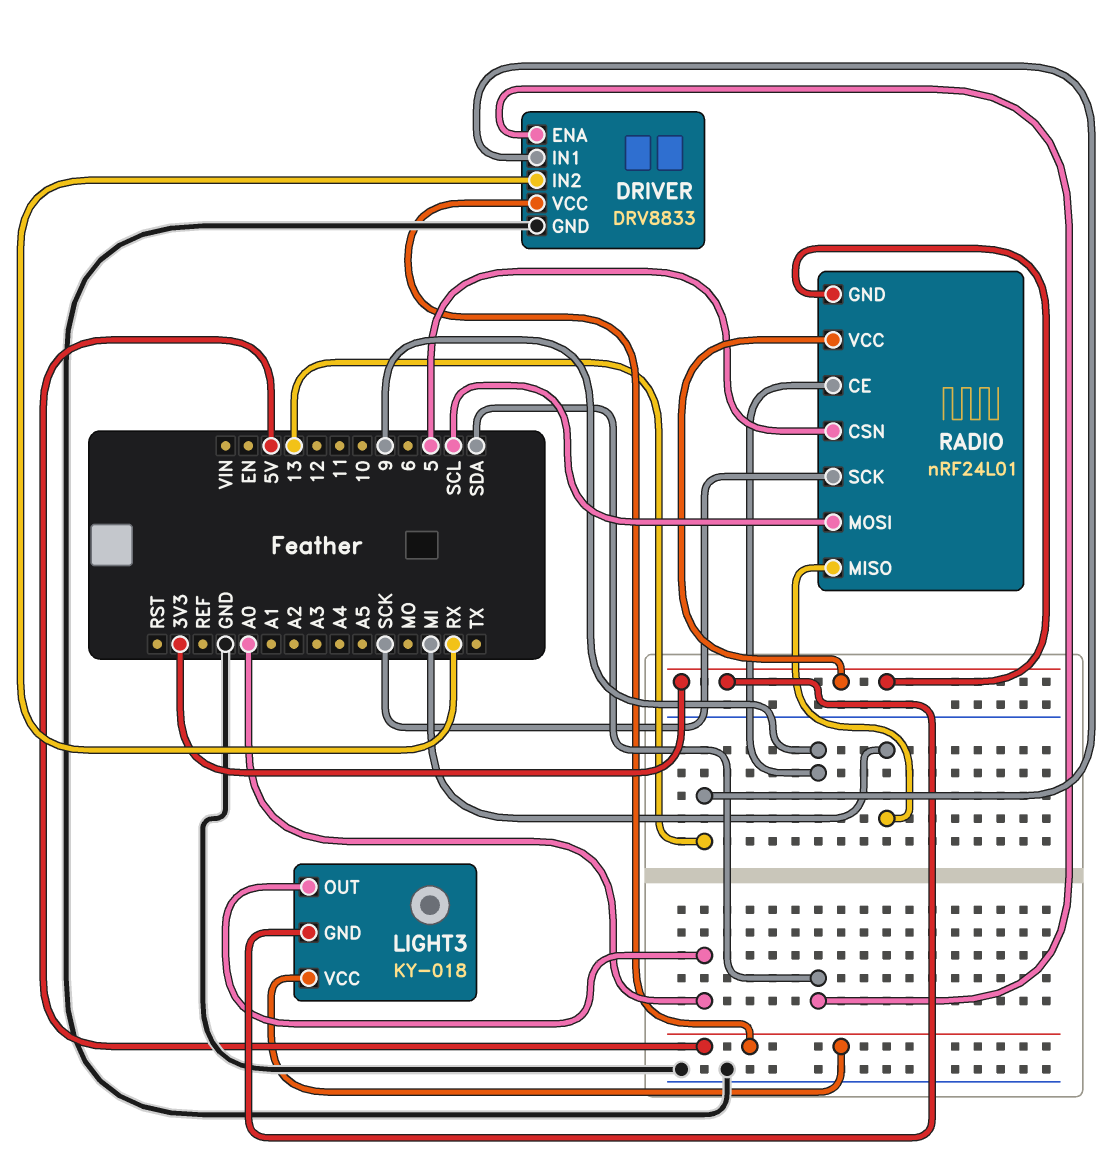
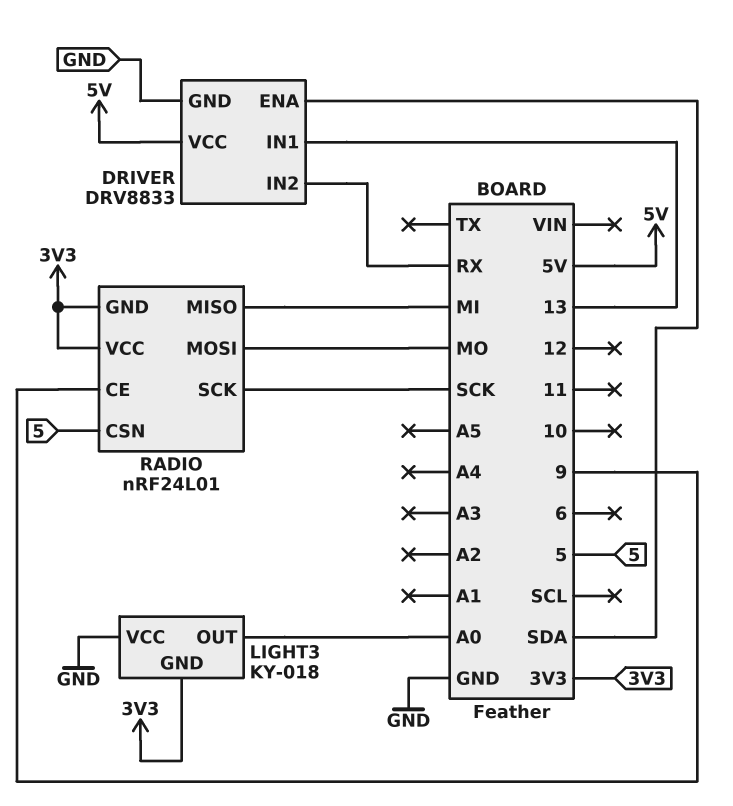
LIGHT3 pin VCC: 5V -> GND
RADIO pin MOSI: SCL -> MO

